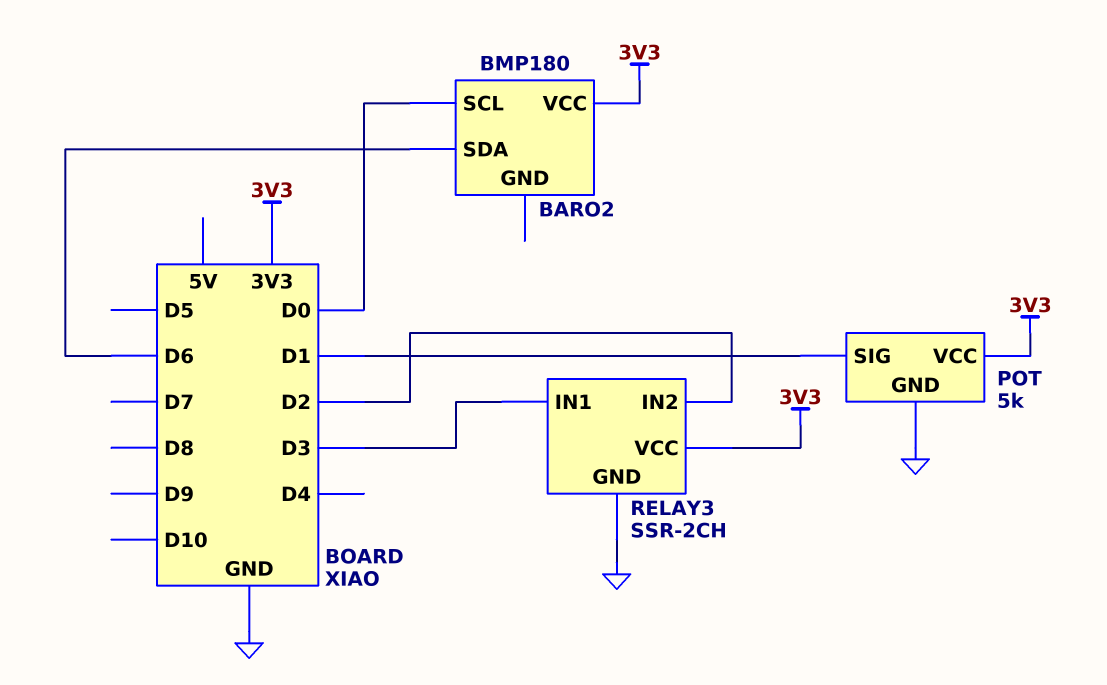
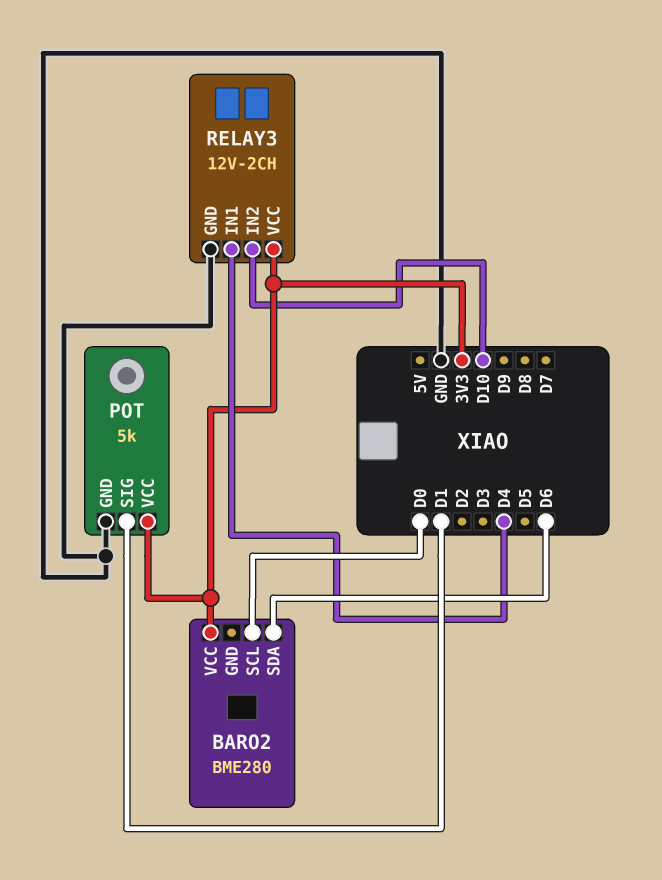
BARO2: BMP180 -> BME280
RELAY3: SSR-2CH -> 12V-2CH
RELAY3 pin IN1: D3 -> D4
RELAY3 pin IN2: D2 -> D10

